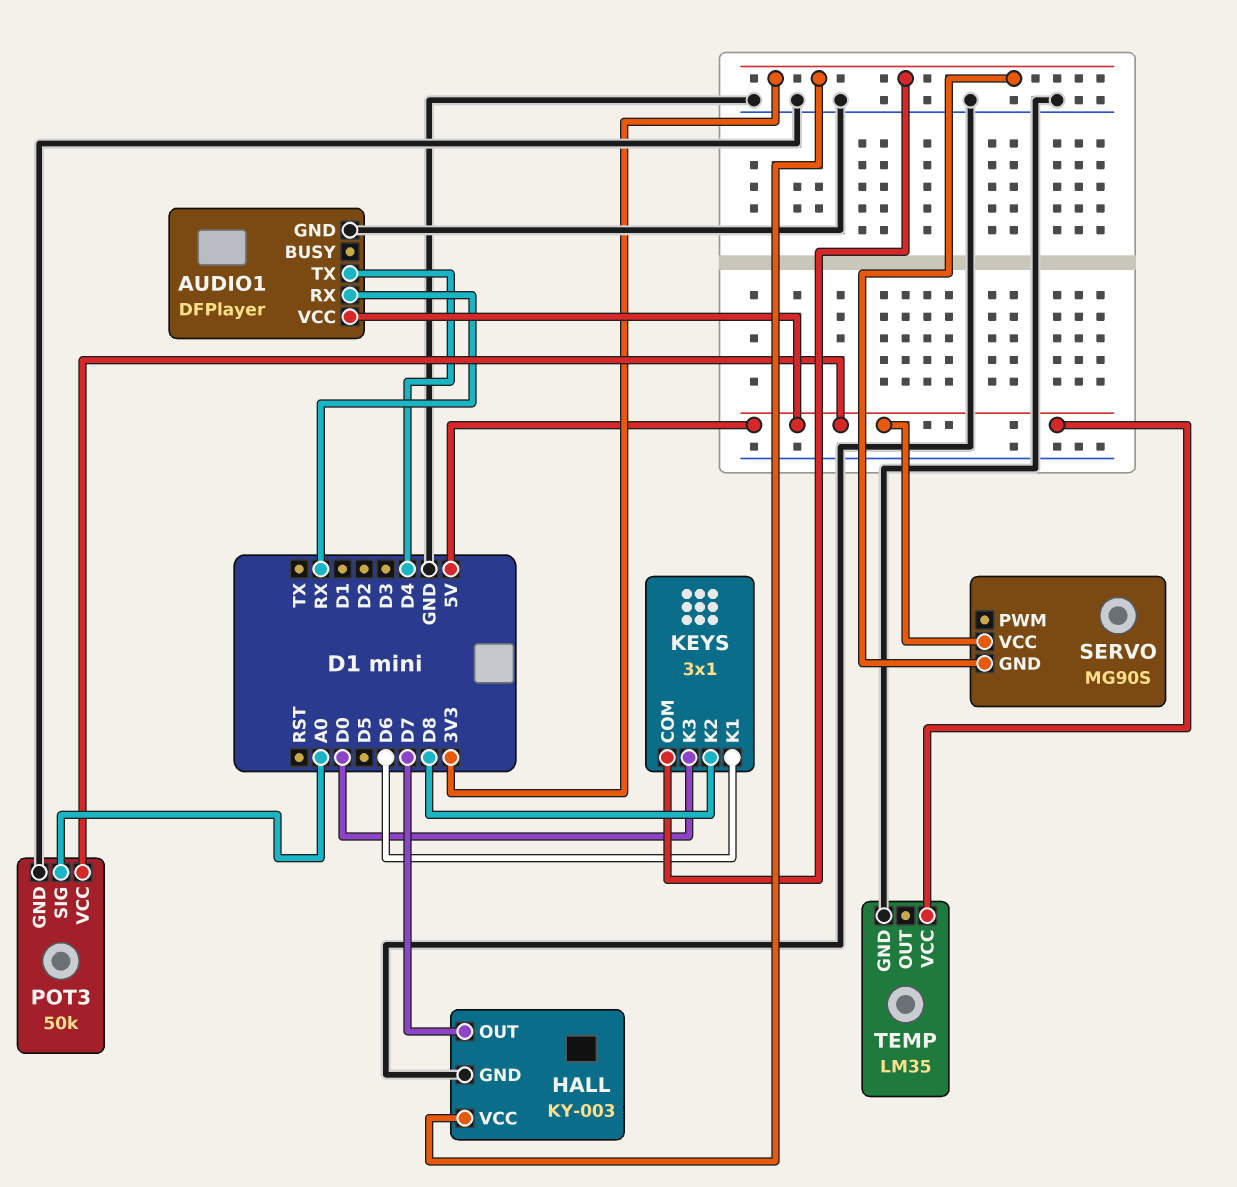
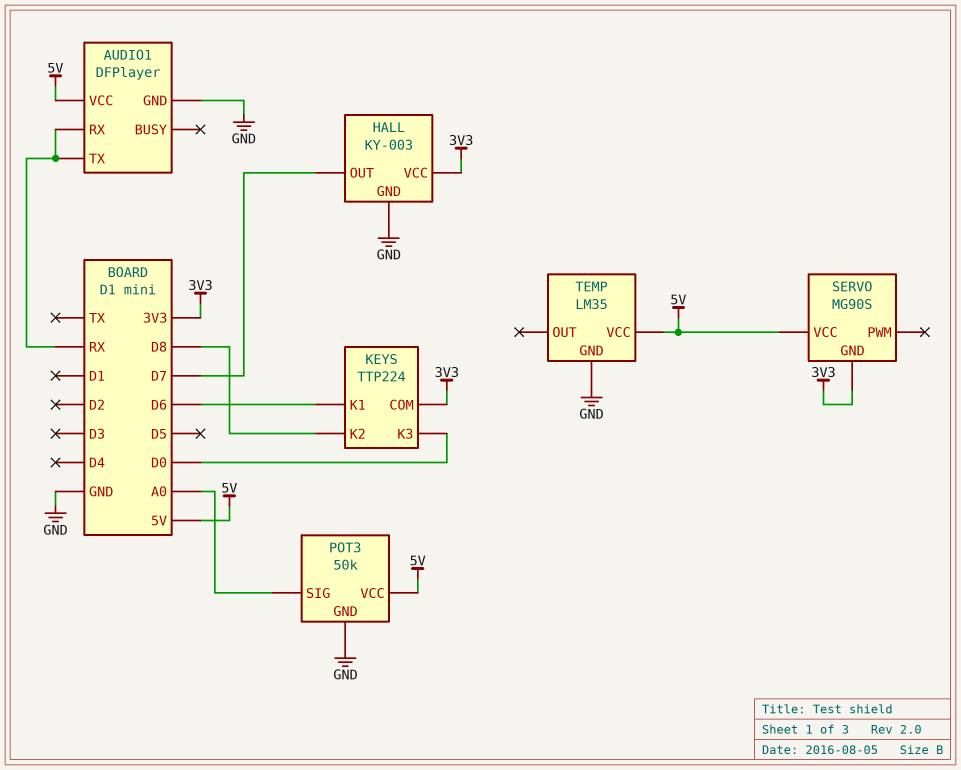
AUDIO1 pin TX: D4 -> RX
KEYS: 3x1 -> TTP224

